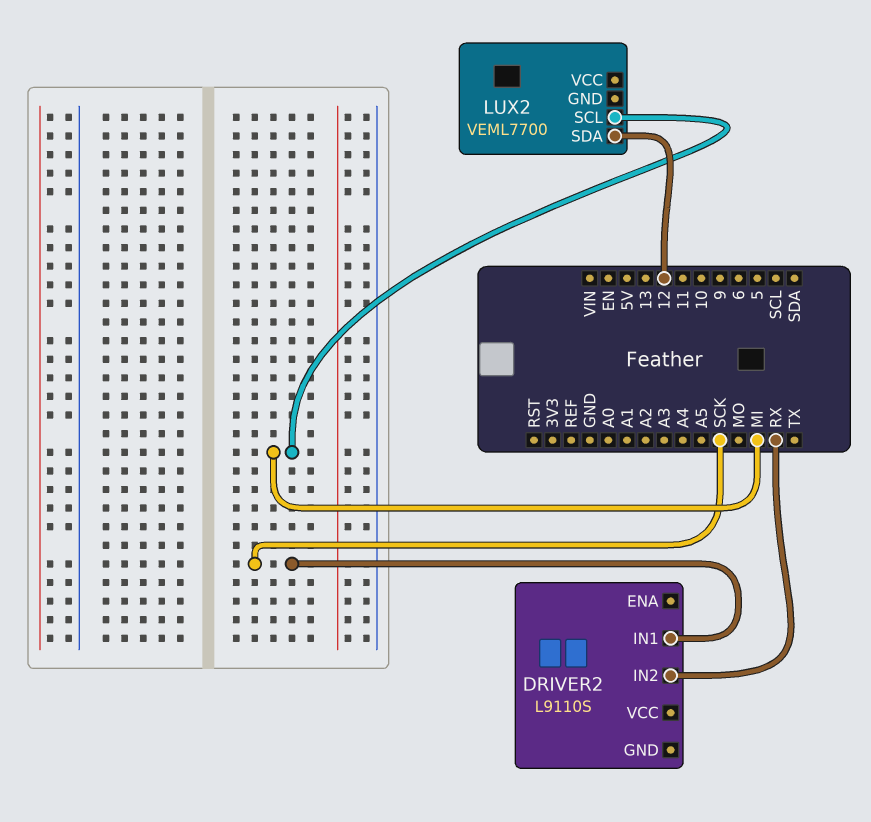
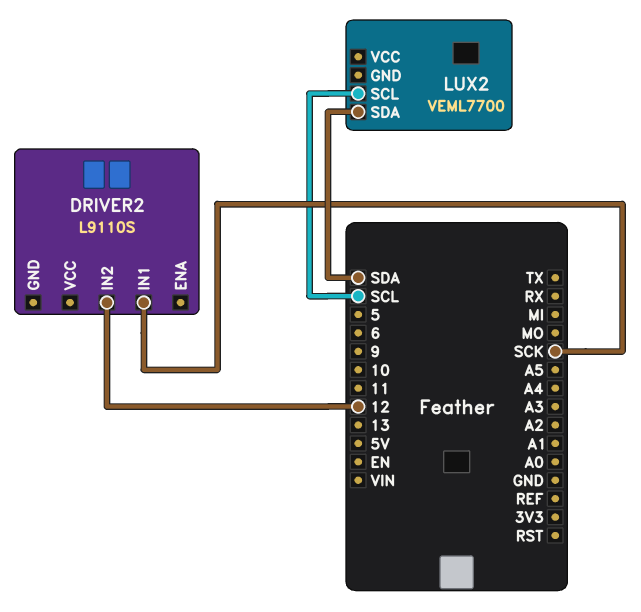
DRIVER2 pin IN2: RX -> 12
LUX2 pin SCL: MI -> SCL
LUX2 pin SDA: 12 -> SDA

